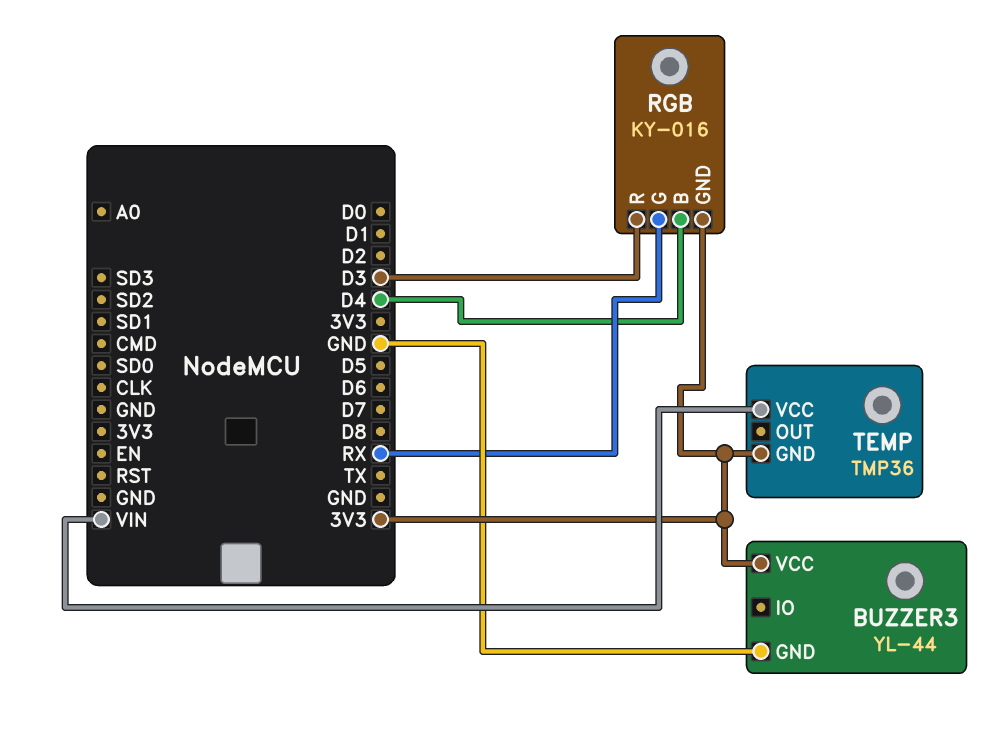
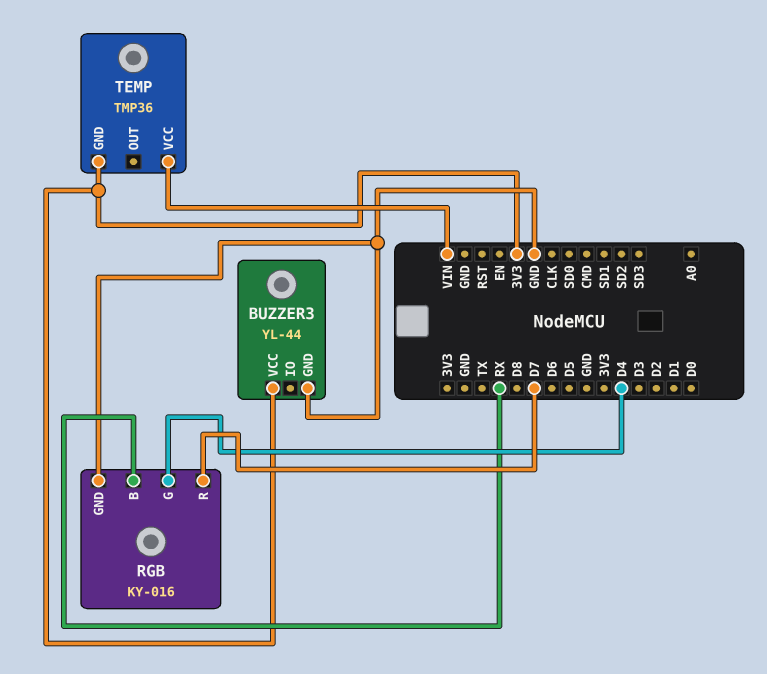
RGB pin B: D4 -> RX
RGB pin G: RX -> D4
RGB pin GND: 3V3 -> GND
RGB pin R: D3 -> D7

